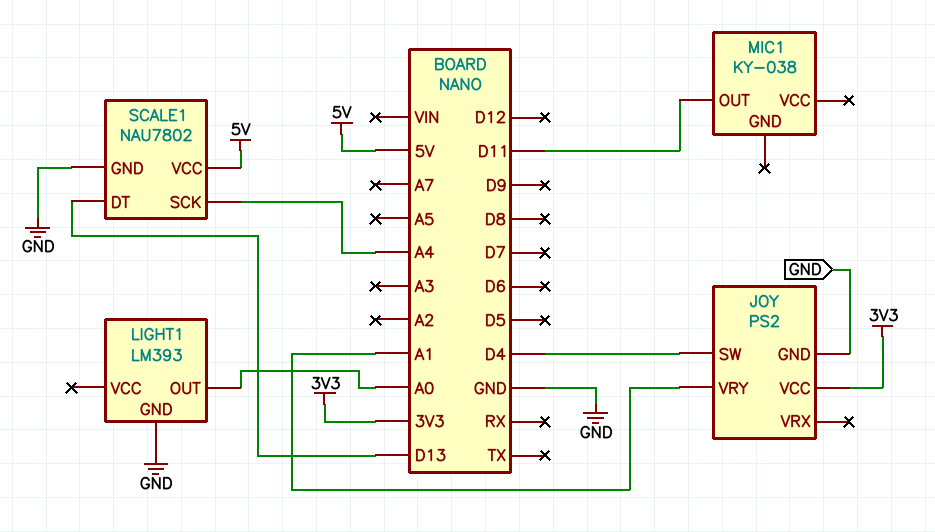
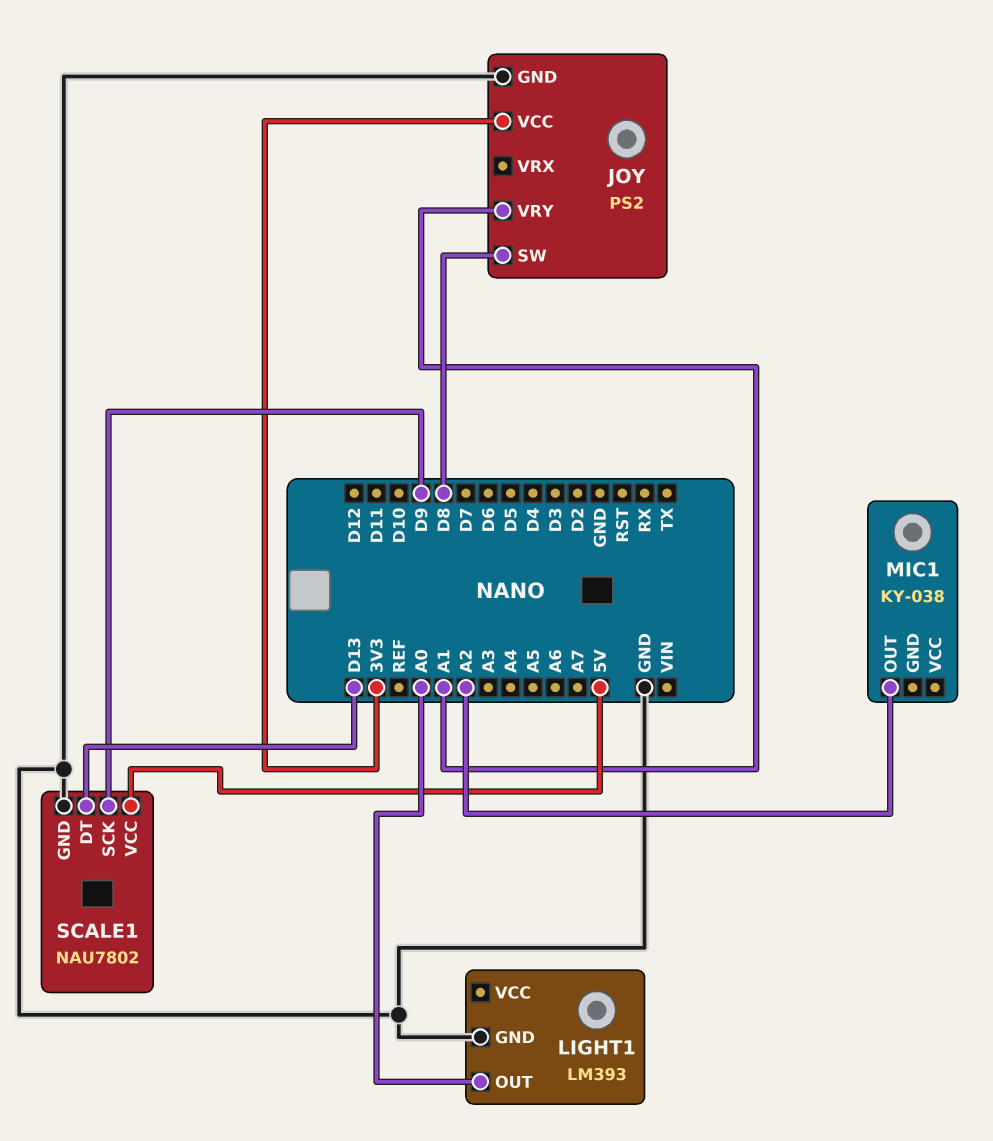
JOY pin SW: D4 -> D8
MIC1 pin OUT: D11 -> A2
SCALE1 pin SCK: A4 -> D9

